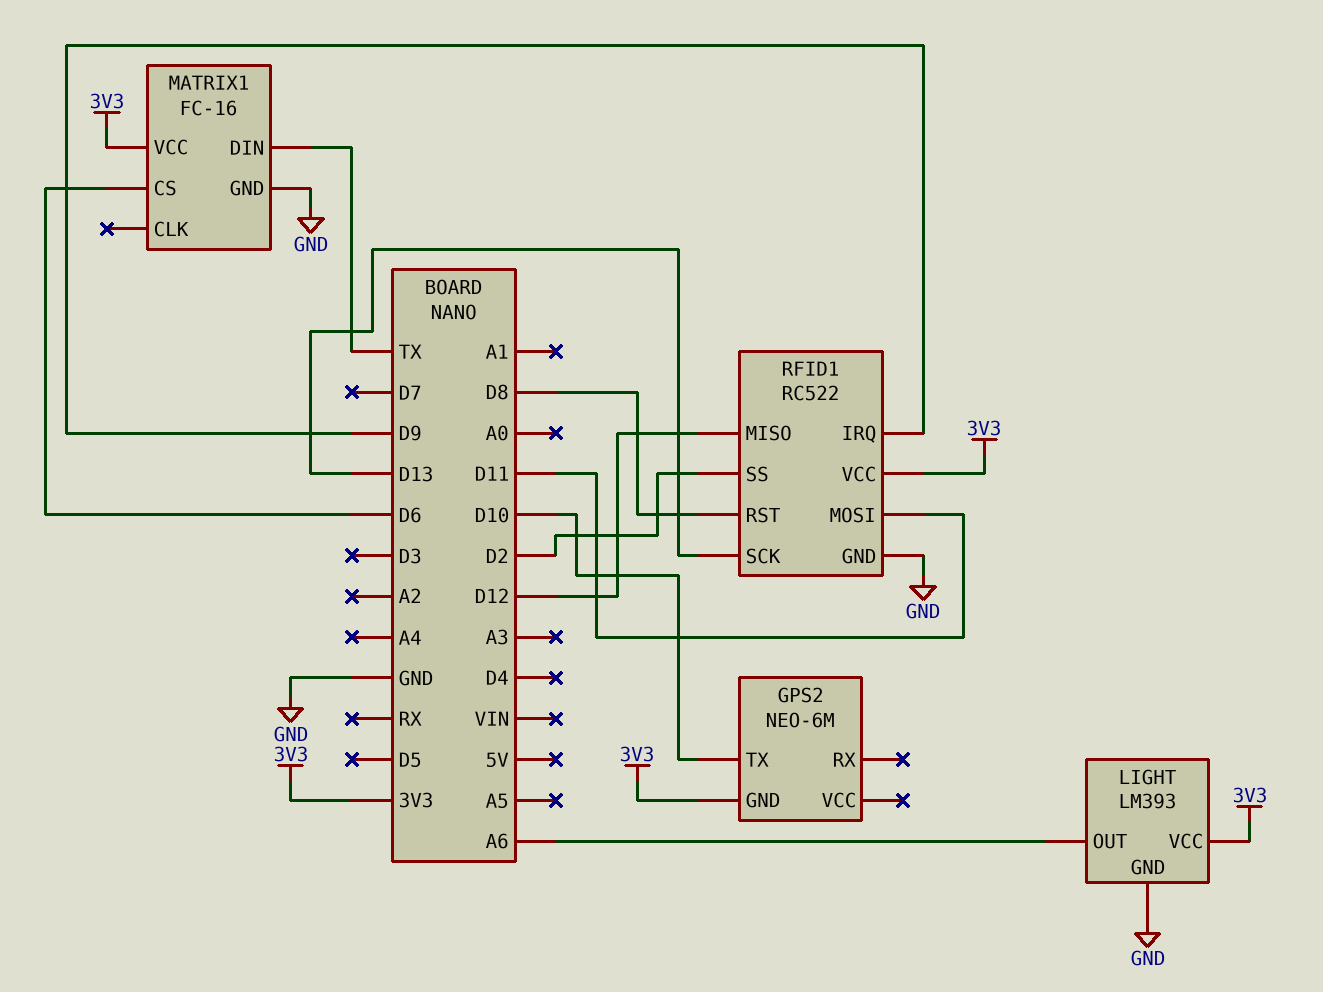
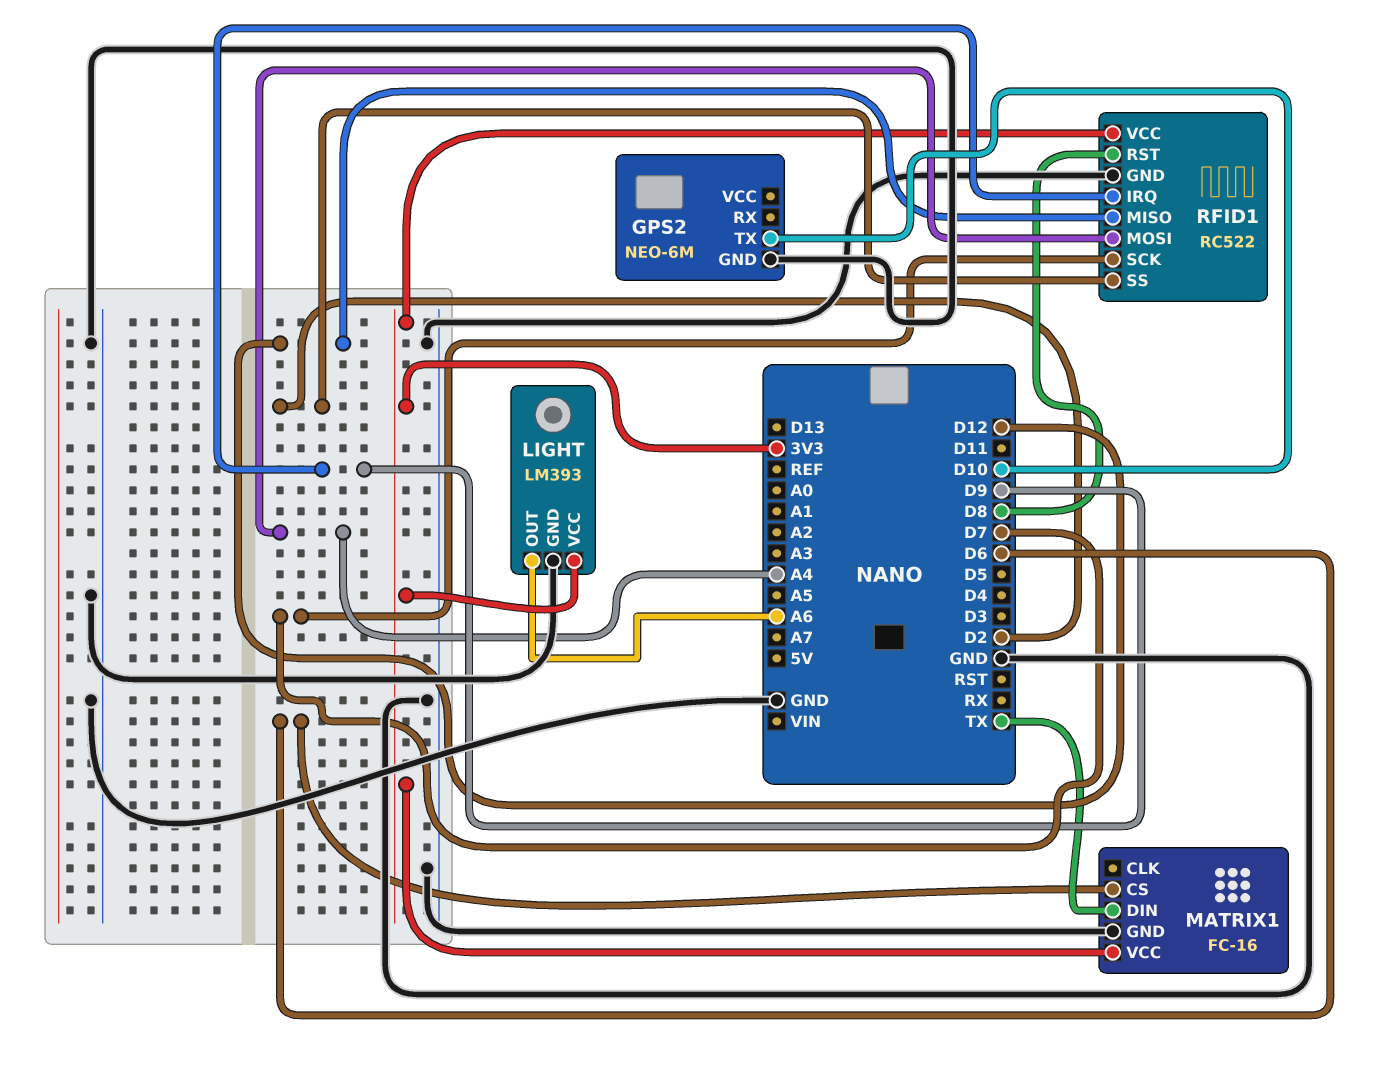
GPS2 pin GND: 3V3 -> GND
RFID1 pin MOSI: D11 -> A4
RFID1 pin SCK: D13 -> D7

